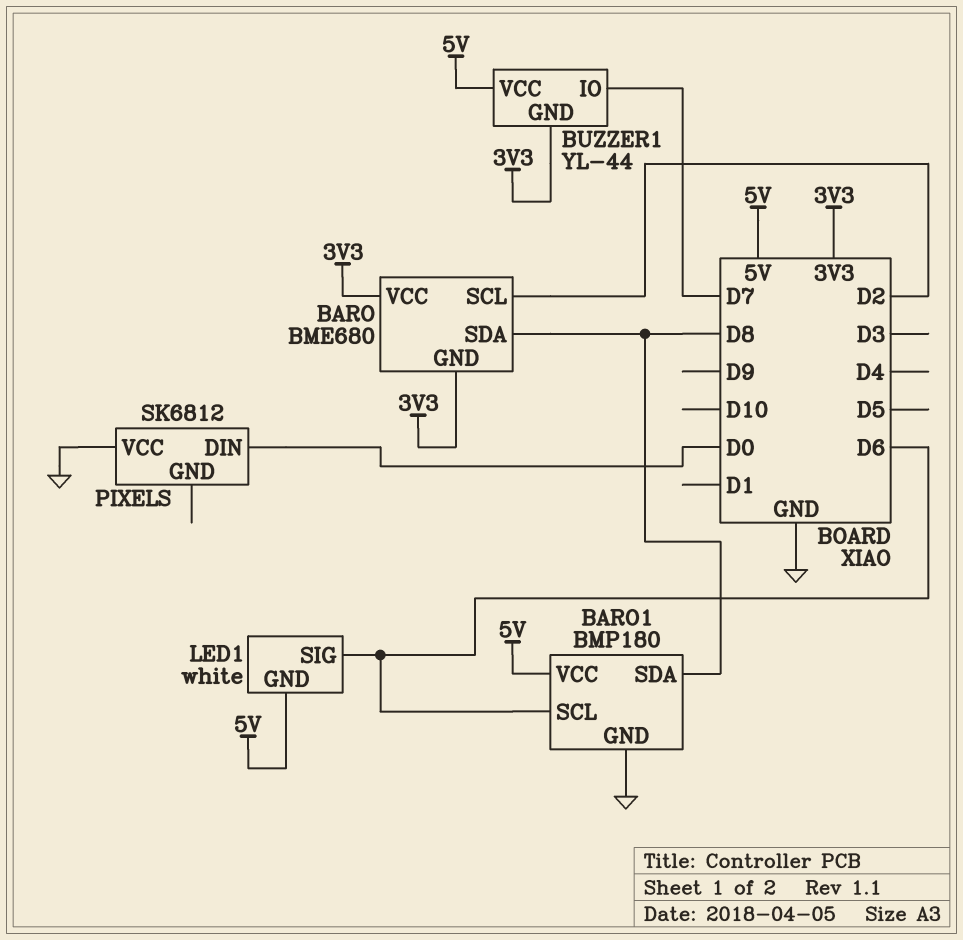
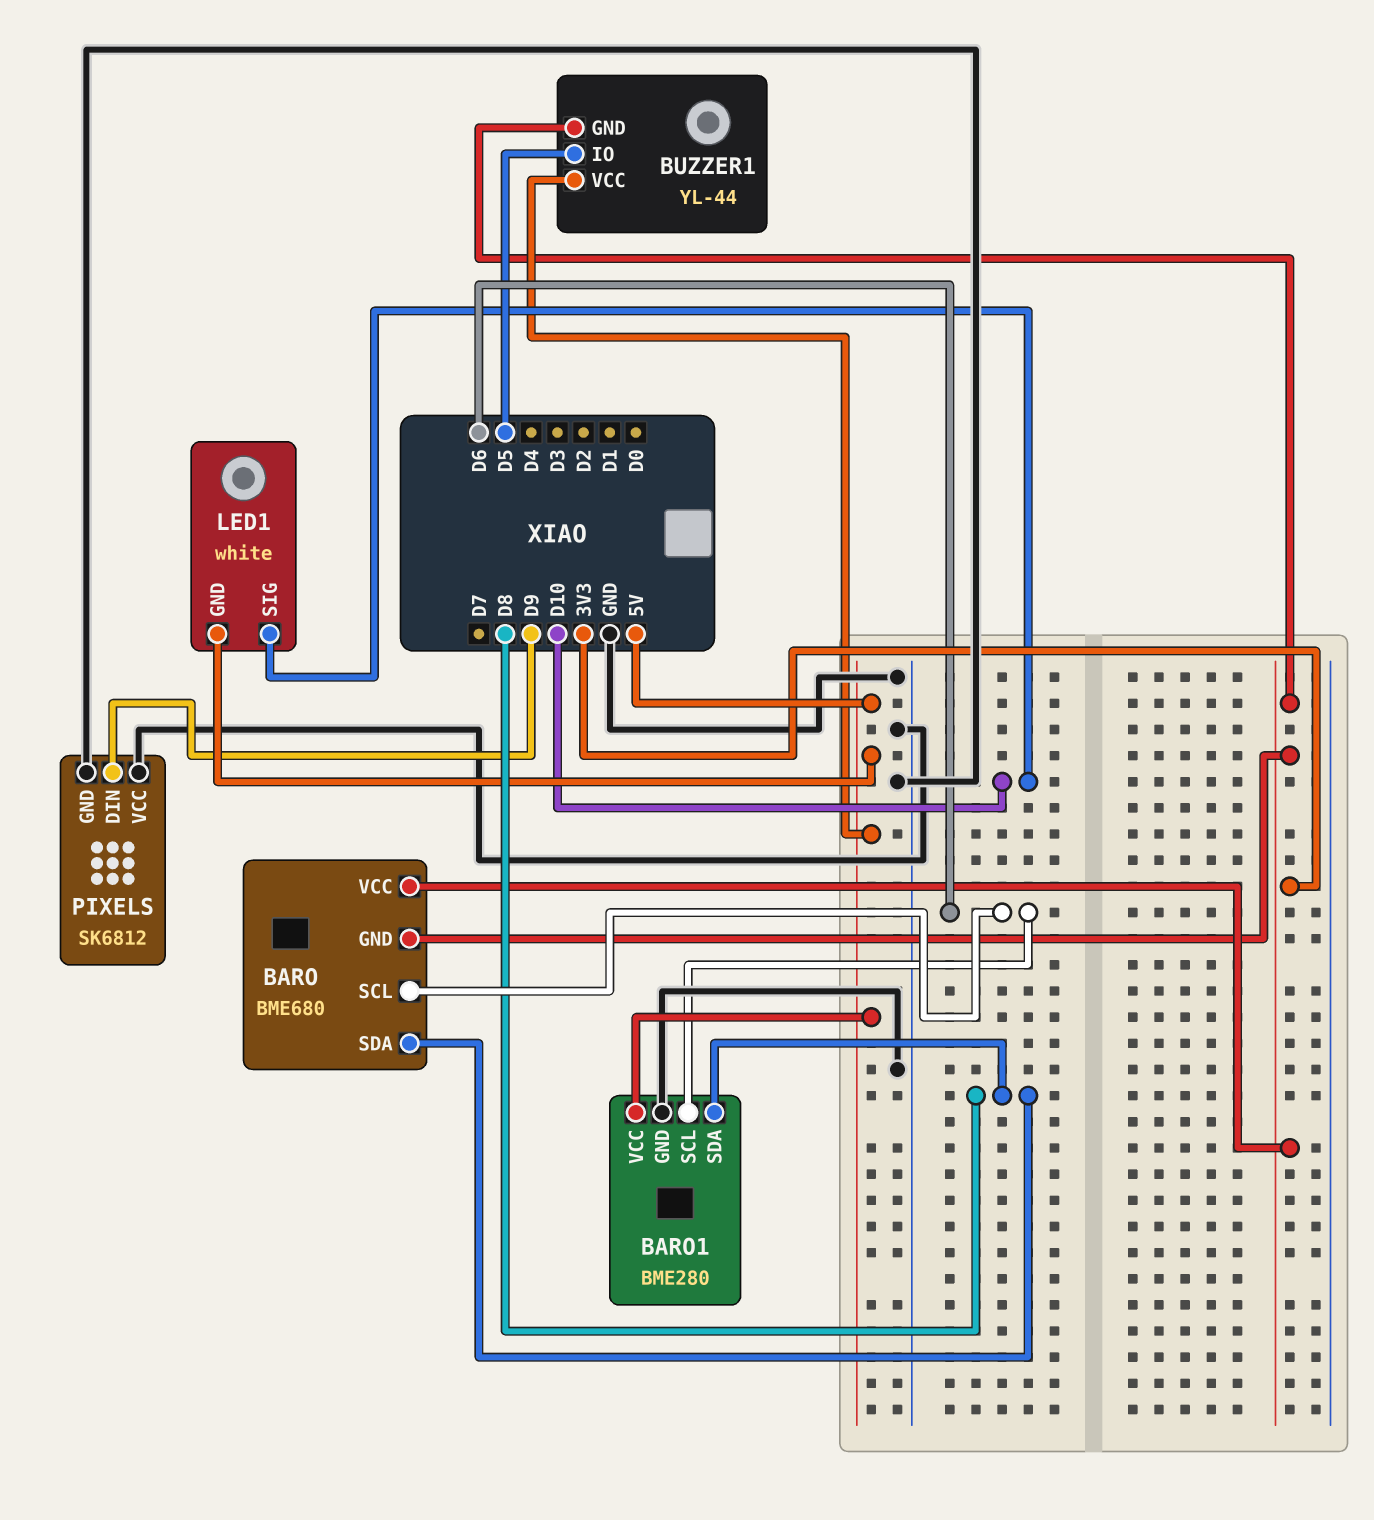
BARO pin SCL: D2 -> D6
BARO1: BMP180 -> BME280
BUZZER1 pin IO: D7 -> D5
LED1 pin SIG: D6 -> D10
PIXELS pin DIN: D0 -> D9
PIXELS pin GND: none -> GND

